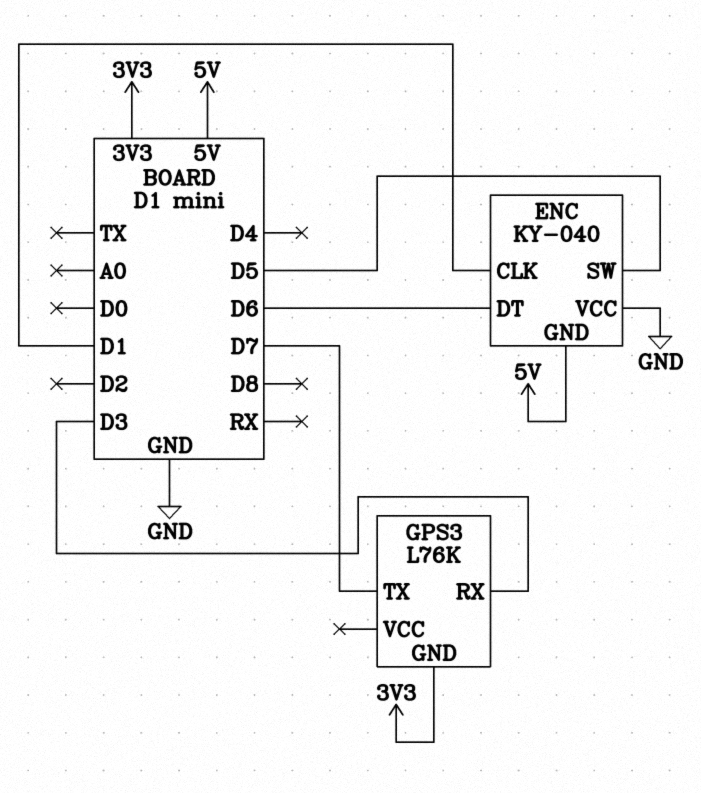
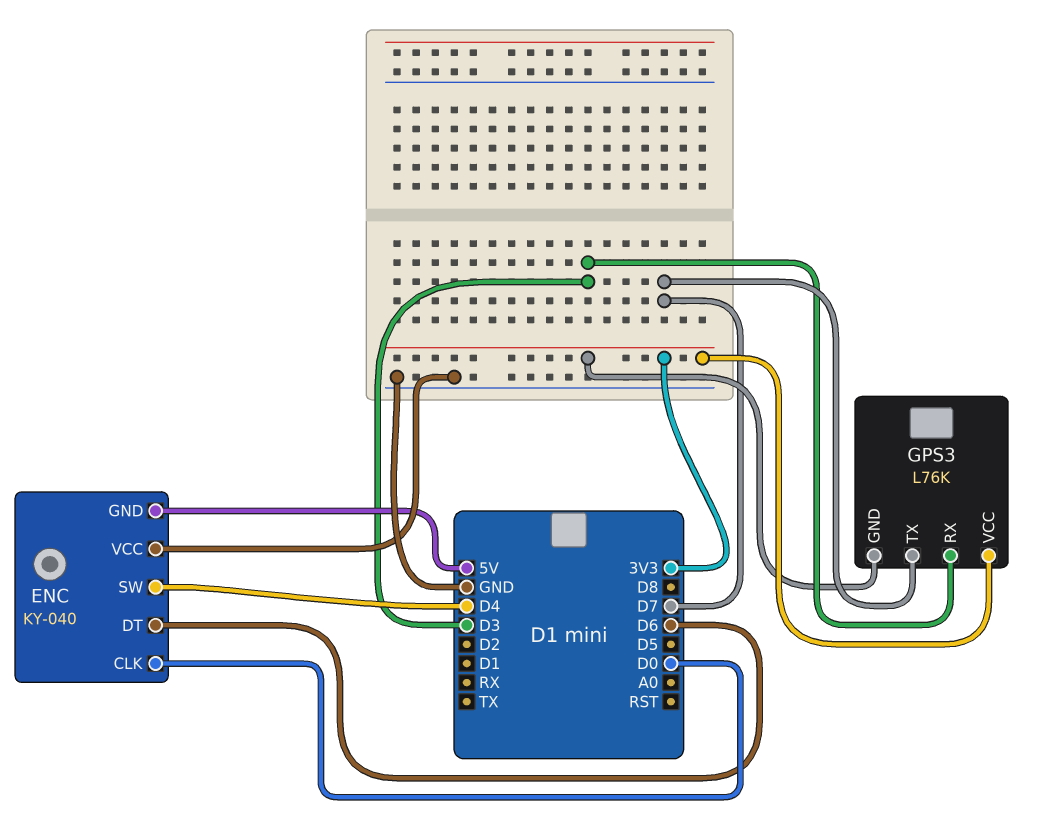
ENC pin CLK: D1 -> D0
ENC pin SW: D5 -> D4
GPS3 pin VCC: none -> 3V3

